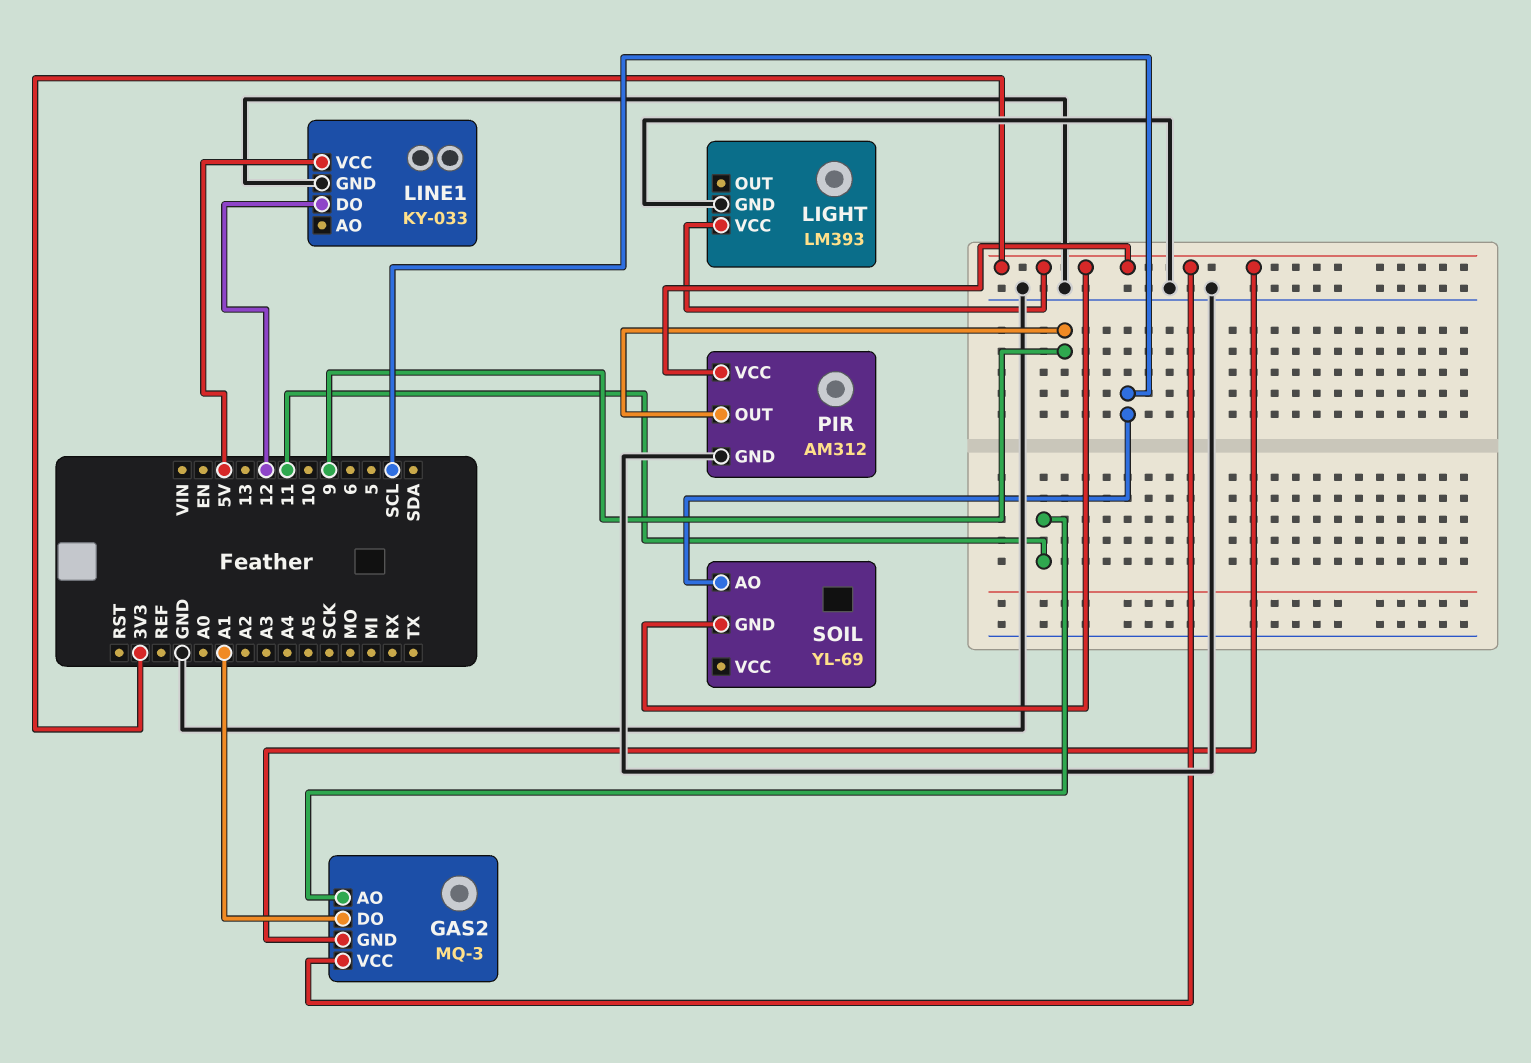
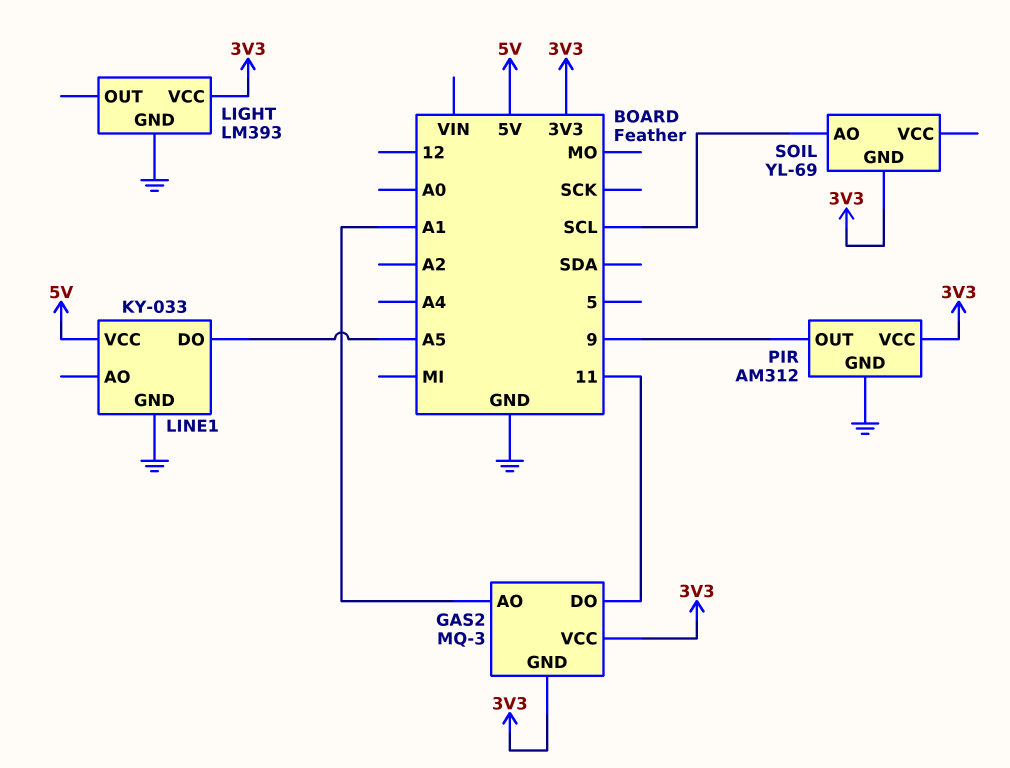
GAS2 pin AO: 11 -> A1
GAS2 pin DO: A1 -> 11
LINE1 pin DO: 12 -> A5

